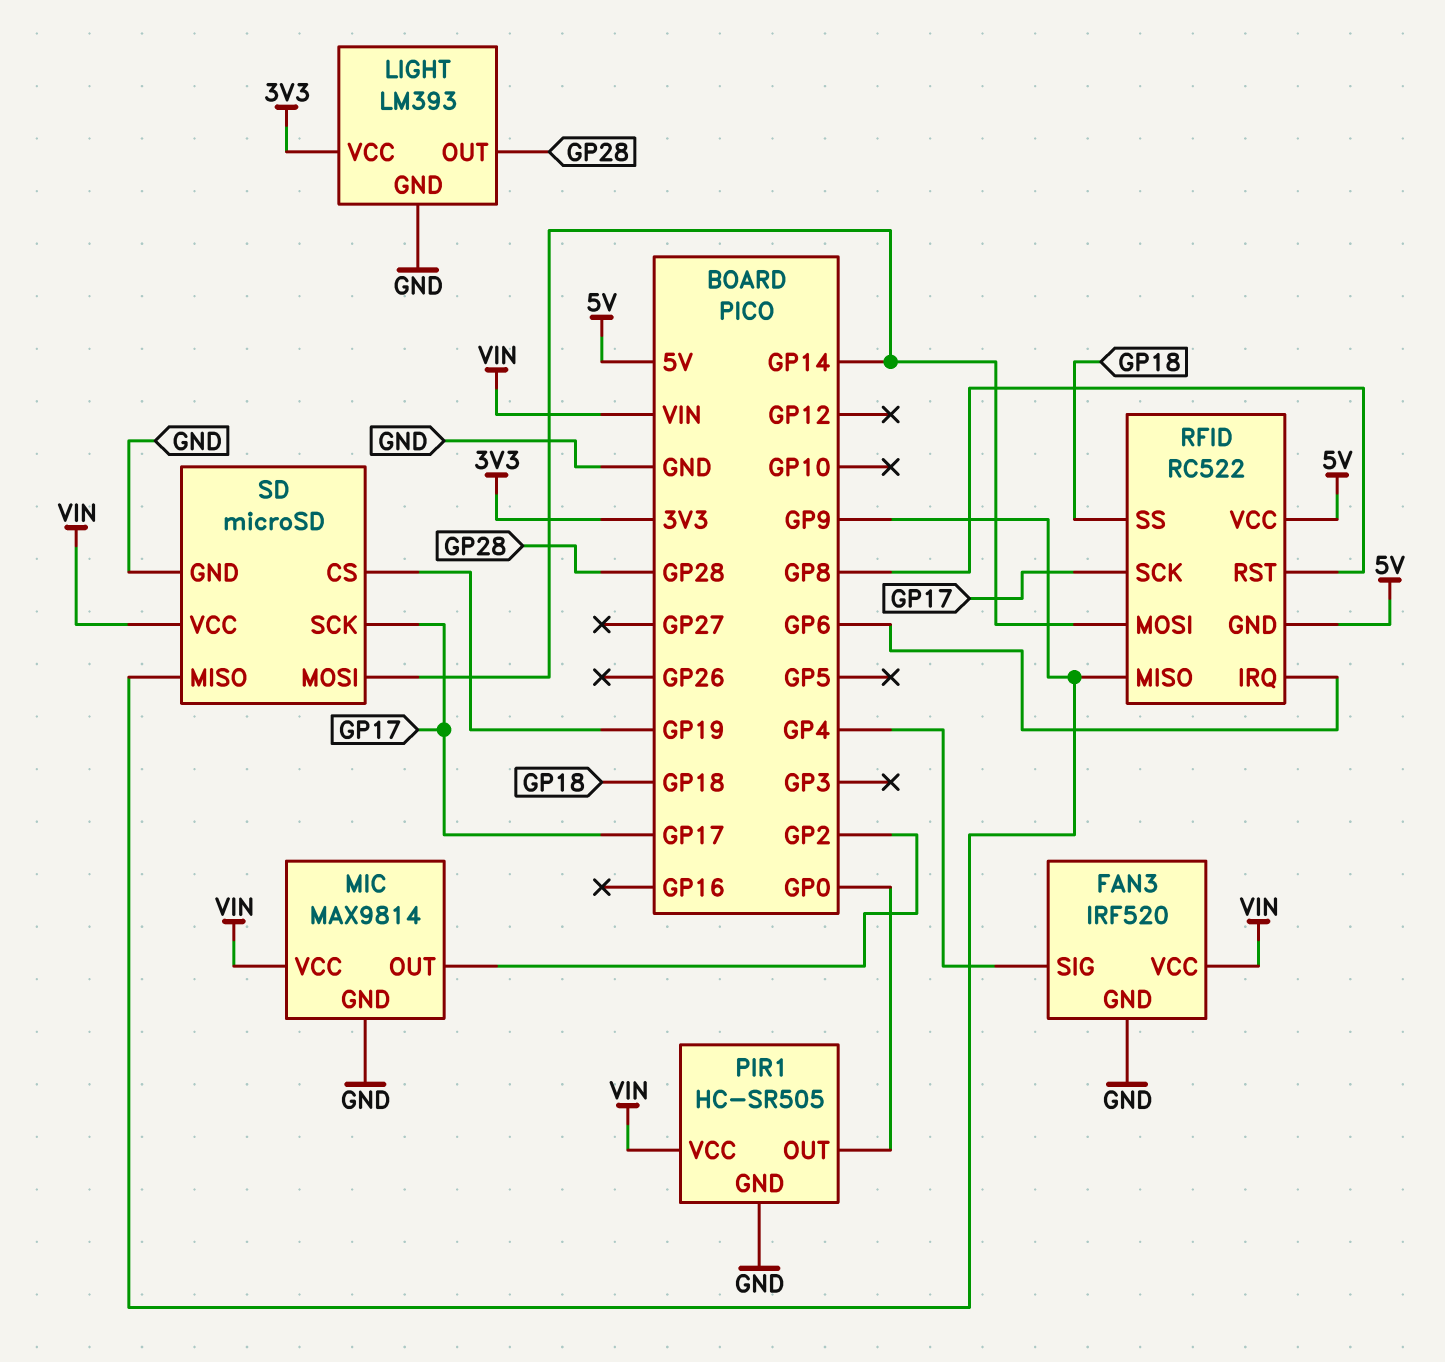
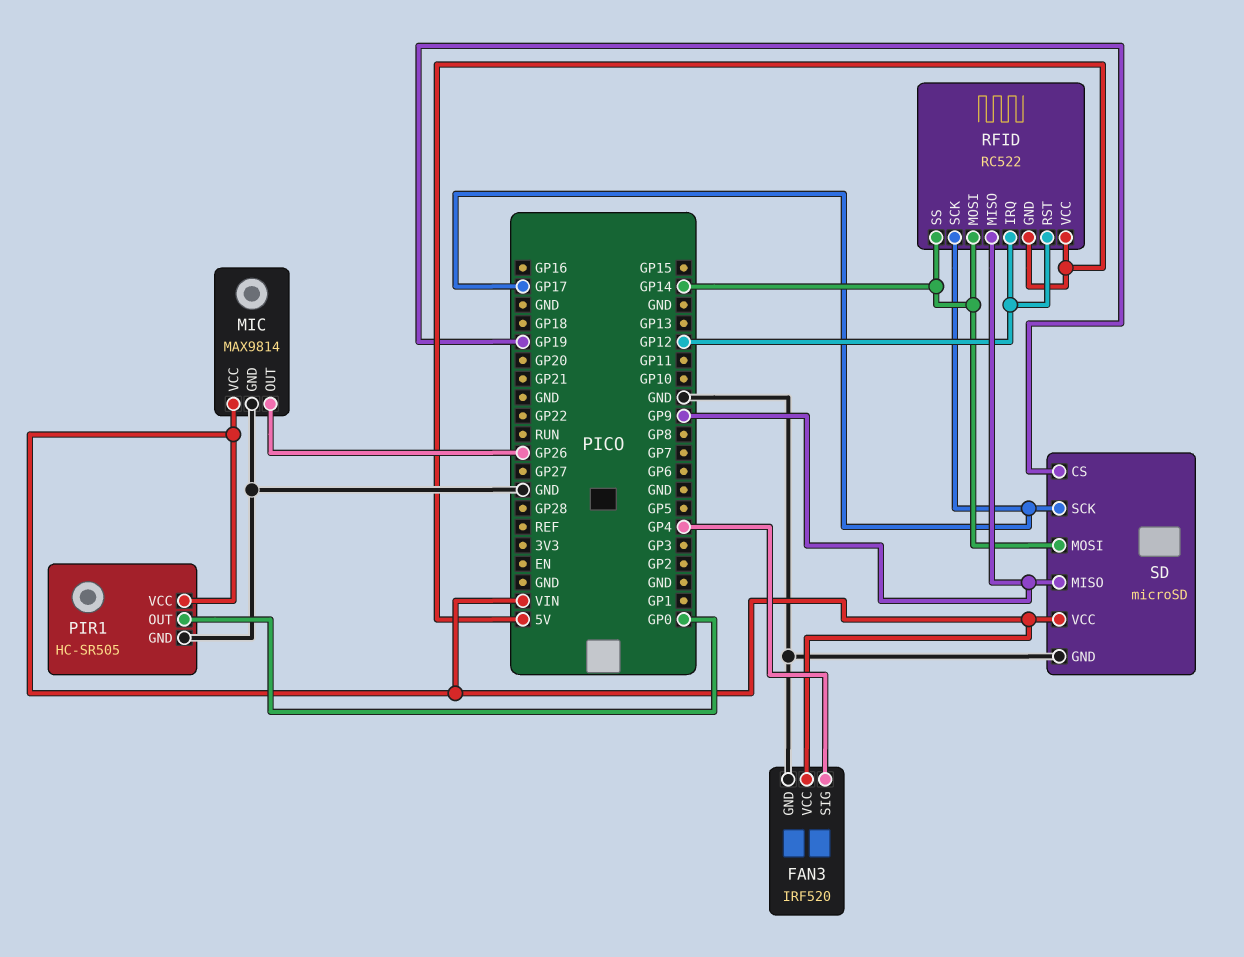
LIGHT: LM393 -> none
LIGHT pin GND: GND -> none
LIGHT pin OUT: GP28 -> none
LIGHT pin VCC: 3V3 -> none
MIC pin OUT: GP2 -> GP26
RFID pin IRQ: GP6 -> GP12
RFID pin RST: GP8 -> GP12
RFID pin SS: GP18 -> GP14

